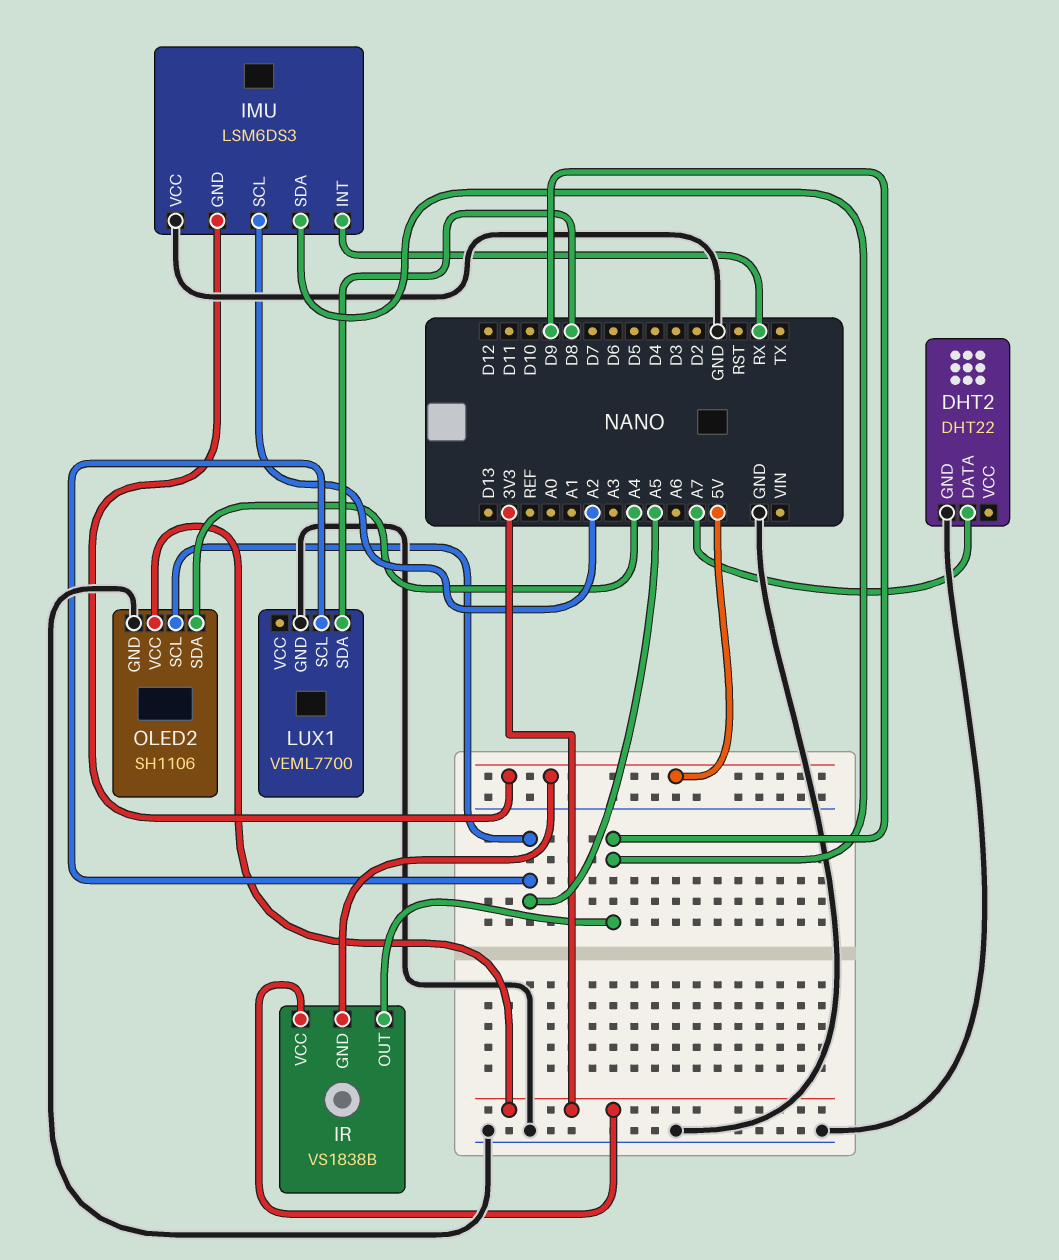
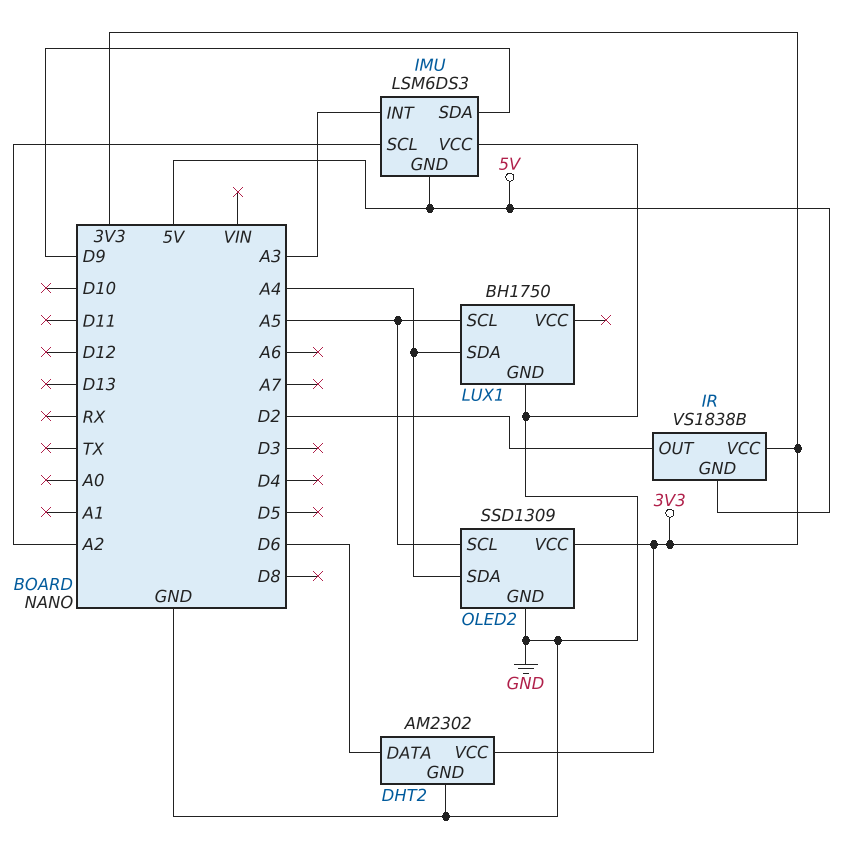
DHT2: DHT22 -> AM2302
DHT2 pin DATA: A7 -> D6
DHT2 pin VCC: none -> 3V3
IMU pin INT: RX -> A3
IR pin OUT: D9 -> D2
LUX1: VEML7700 -> BH1750
LUX1 pin SDA: D8 -> A4
OLED2: SH1106 -> SSD1309

